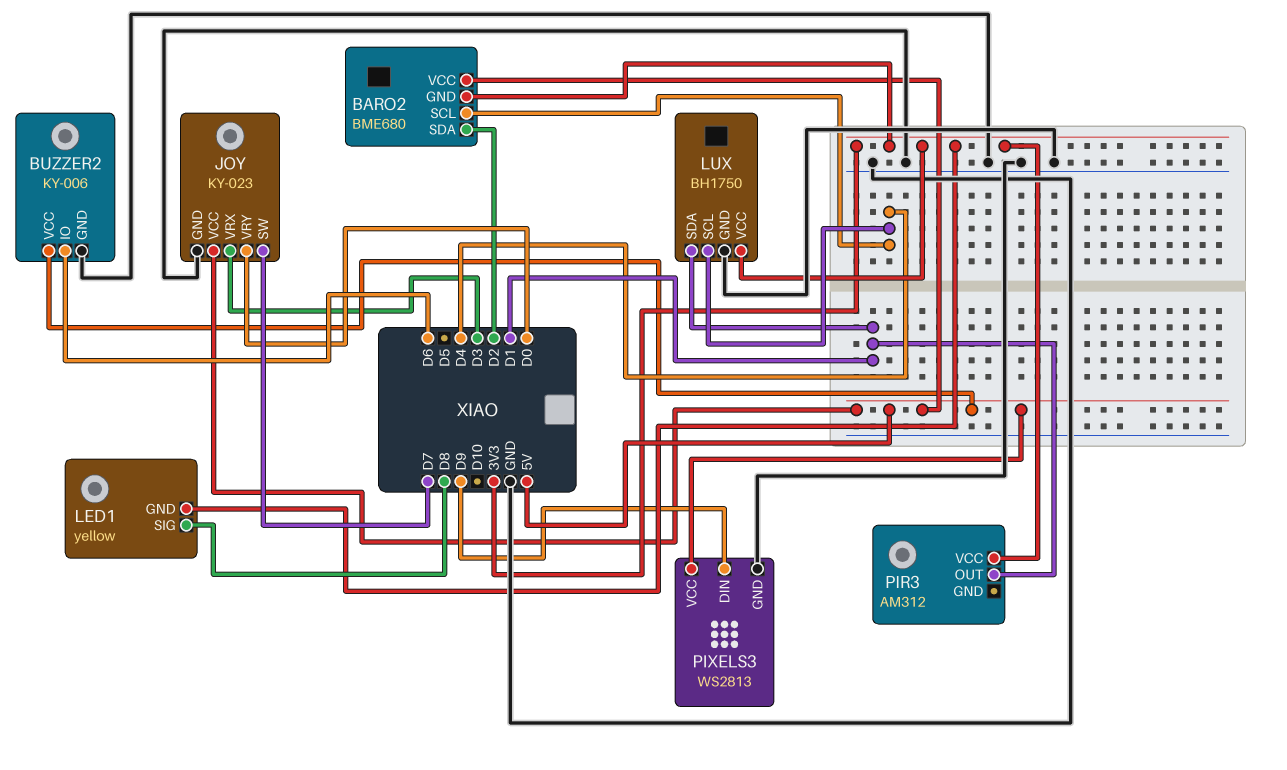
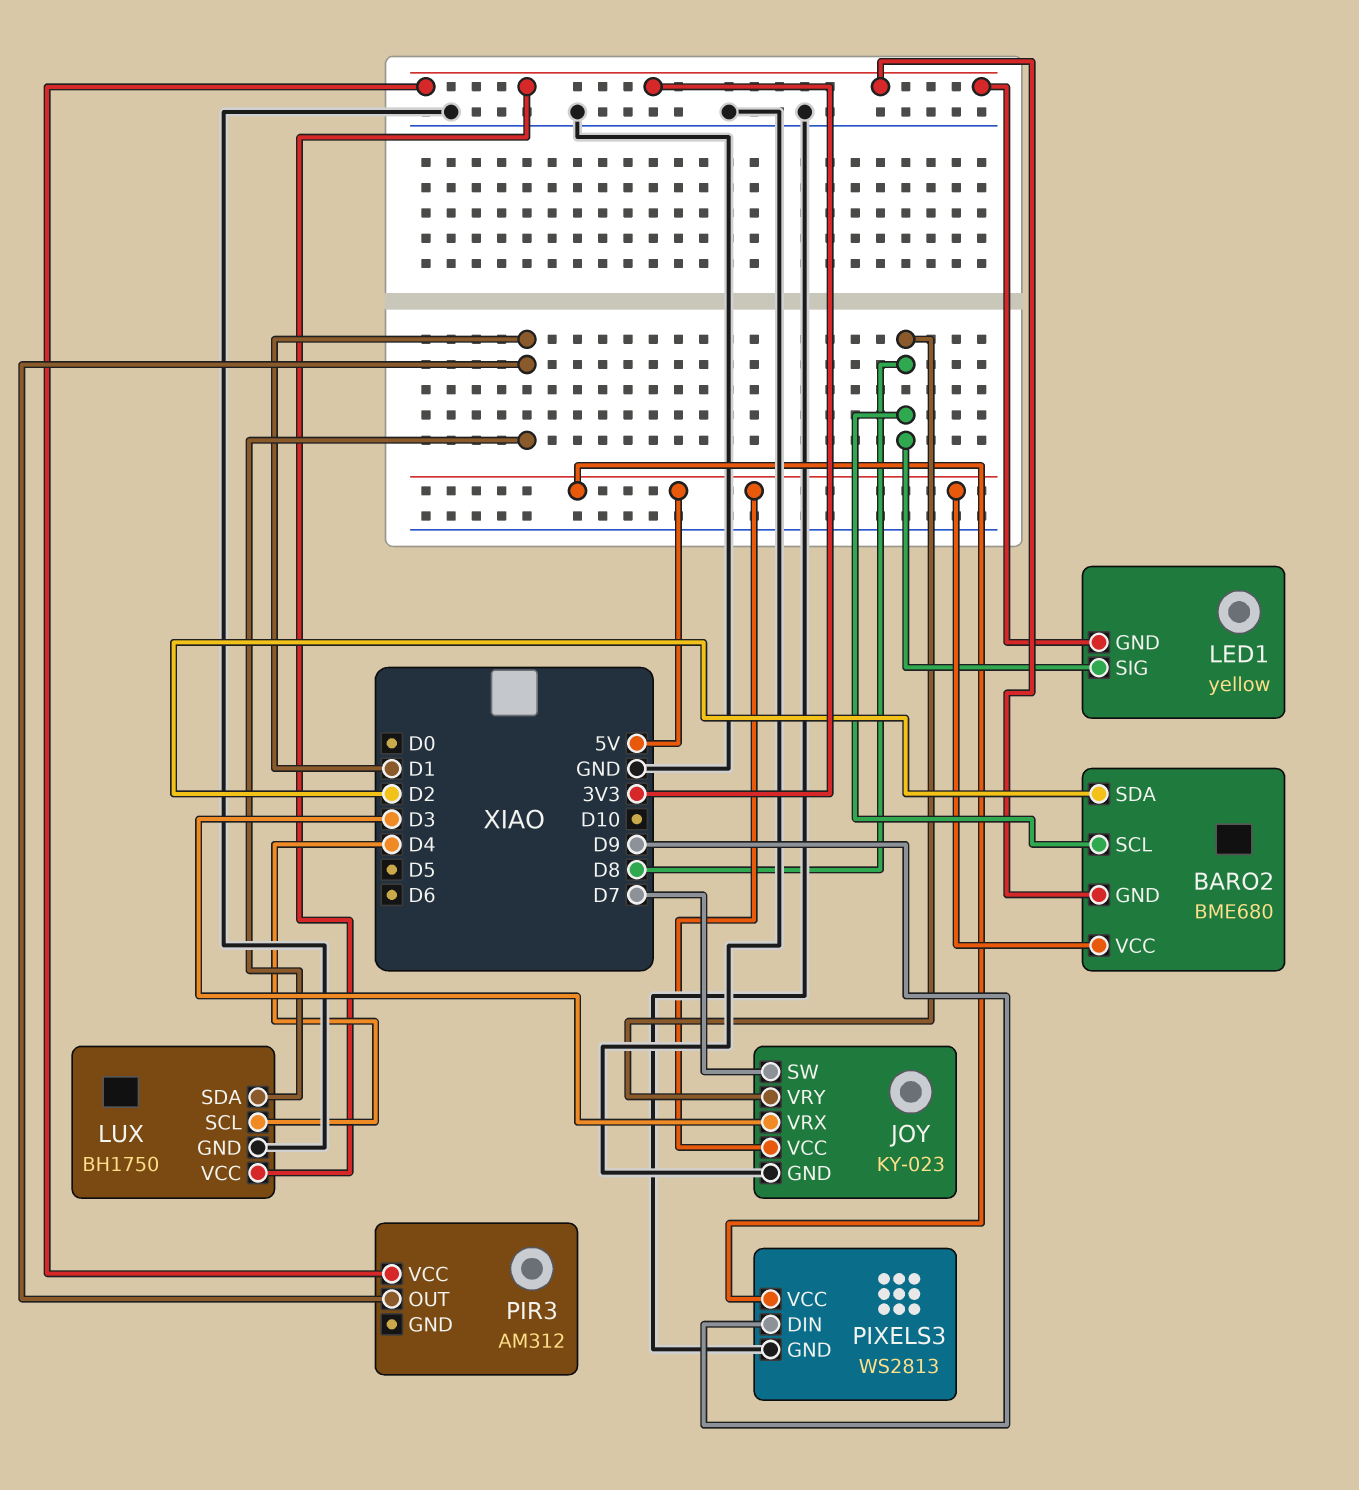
BARO2 pin SCL: D4 -> D8
BUZZER2: KY-006 -> none
BUZZER2 pin GND: GND -> none
BUZZER2 pin IO: D6 -> none
BUZZER2 pin VCC: 5V -> none
JOY pin VRY: D0 -> D8

